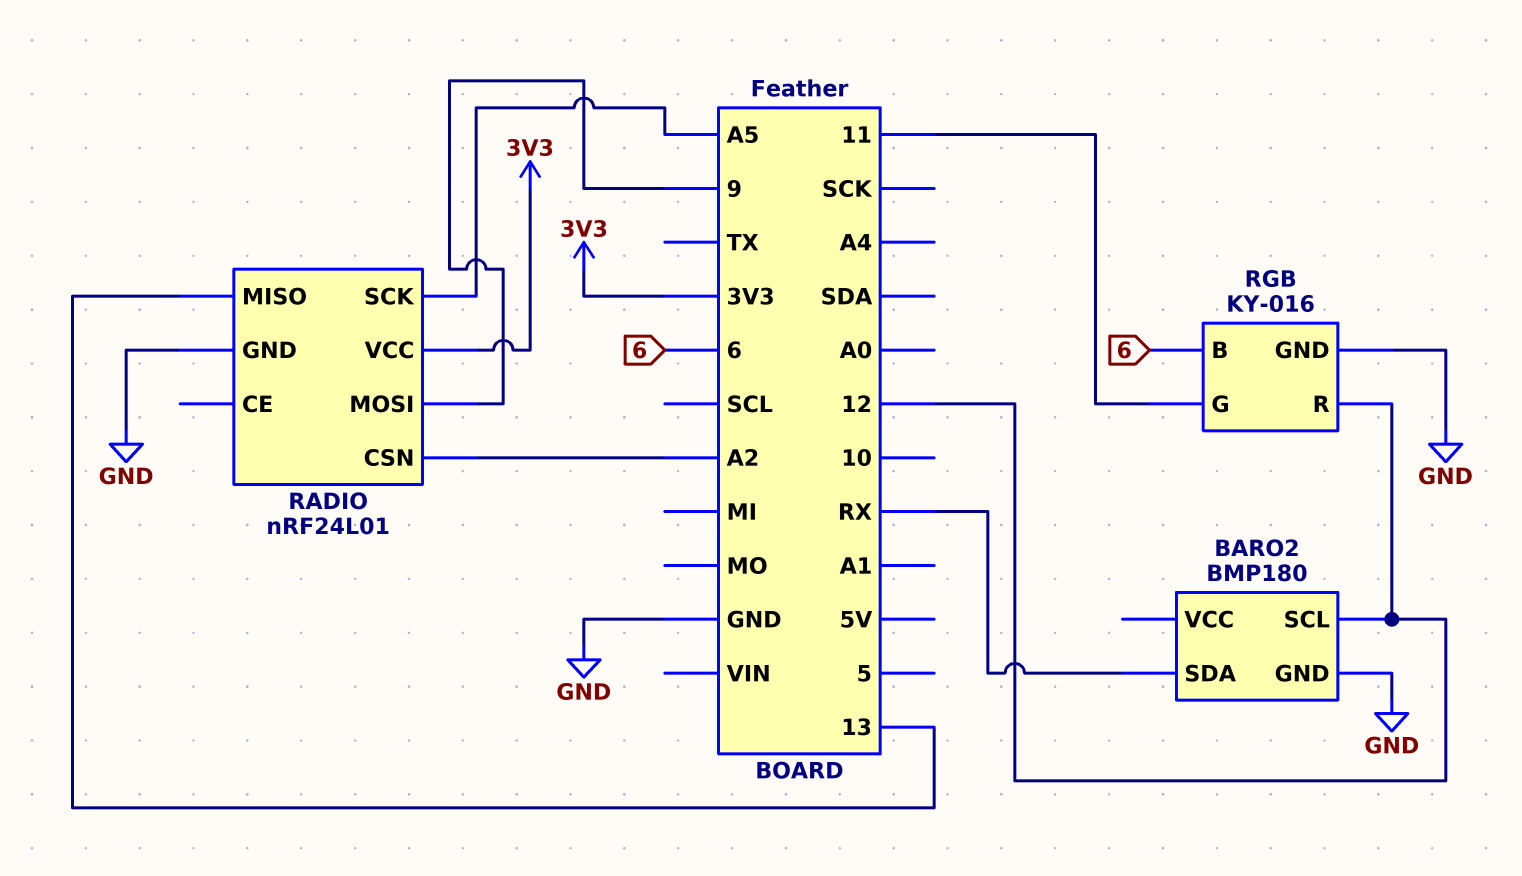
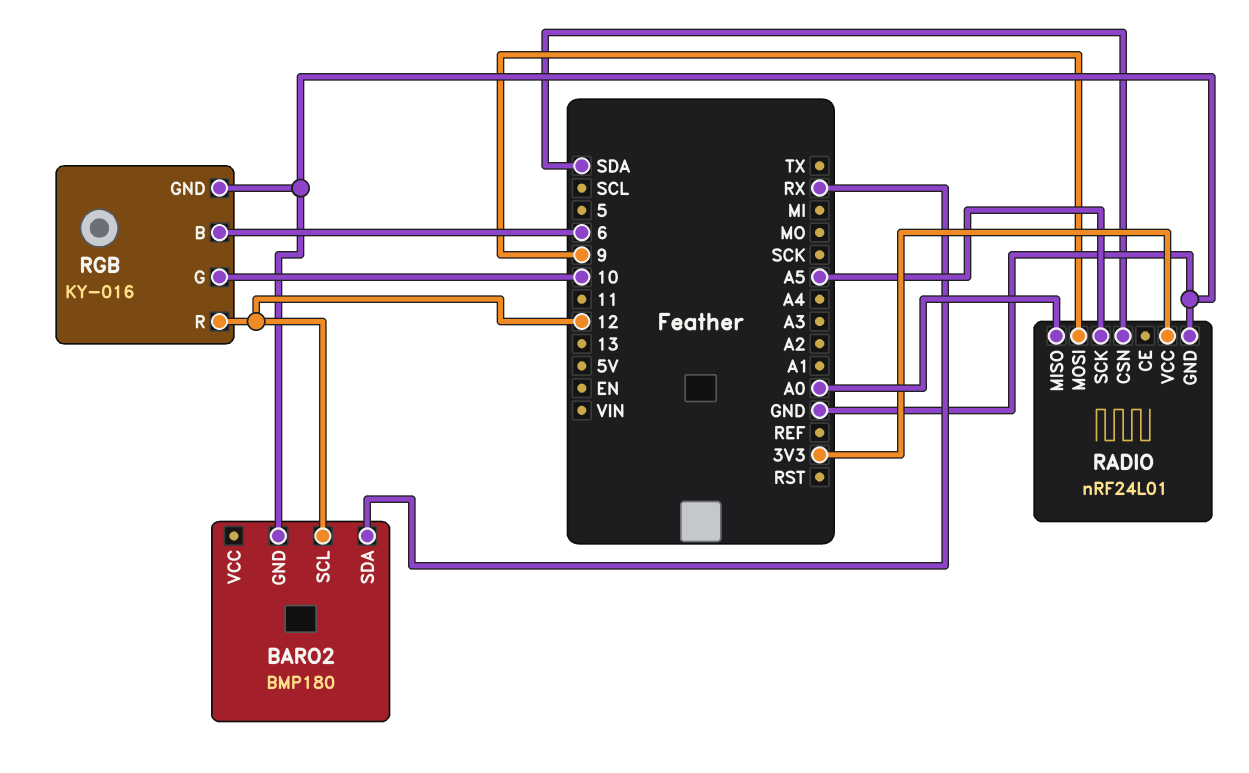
RADIO pin CSN: A2 -> SDA
RADIO pin MISO: 13 -> A0
RGB pin G: 11 -> 10

